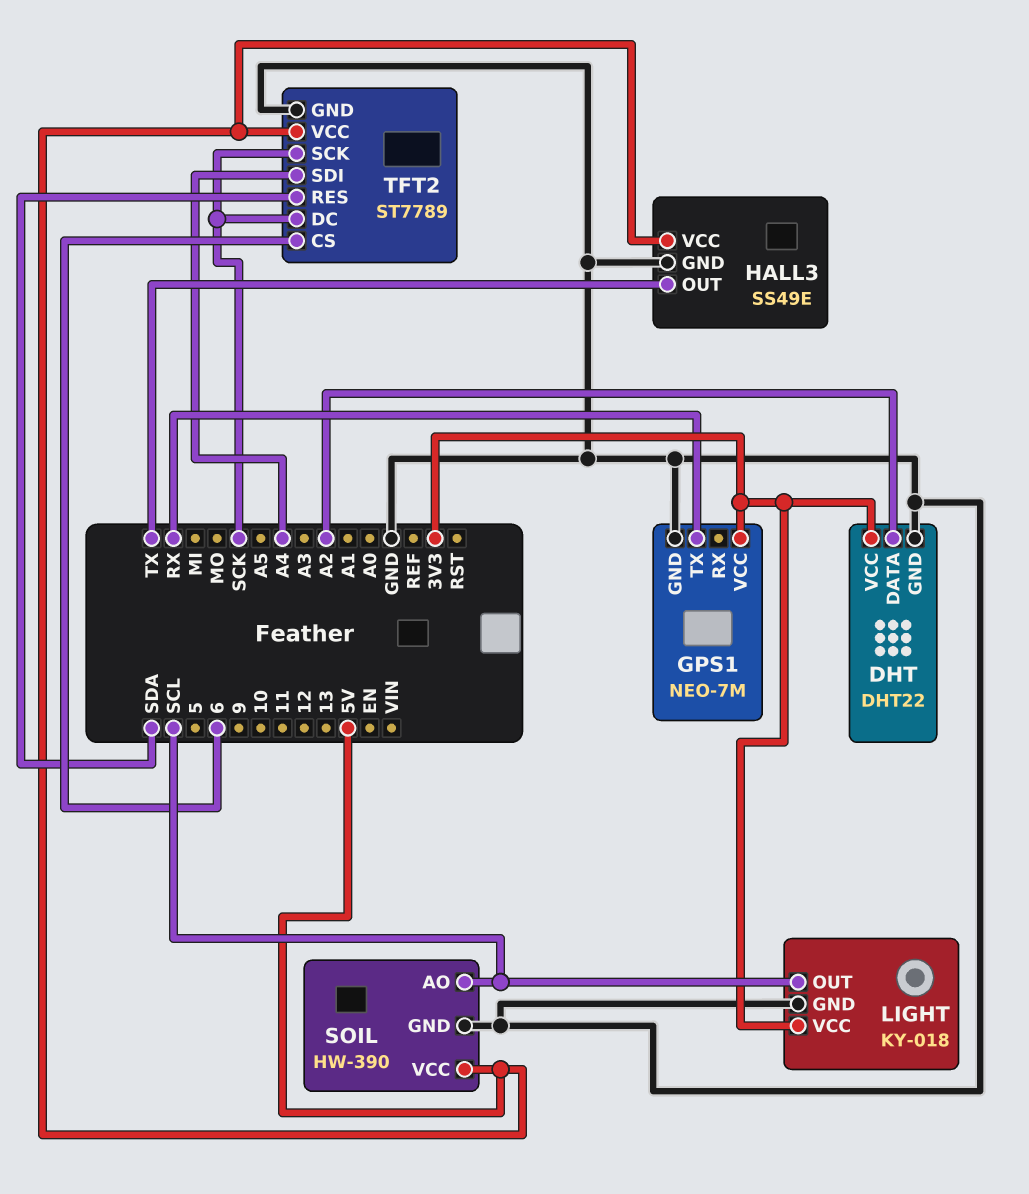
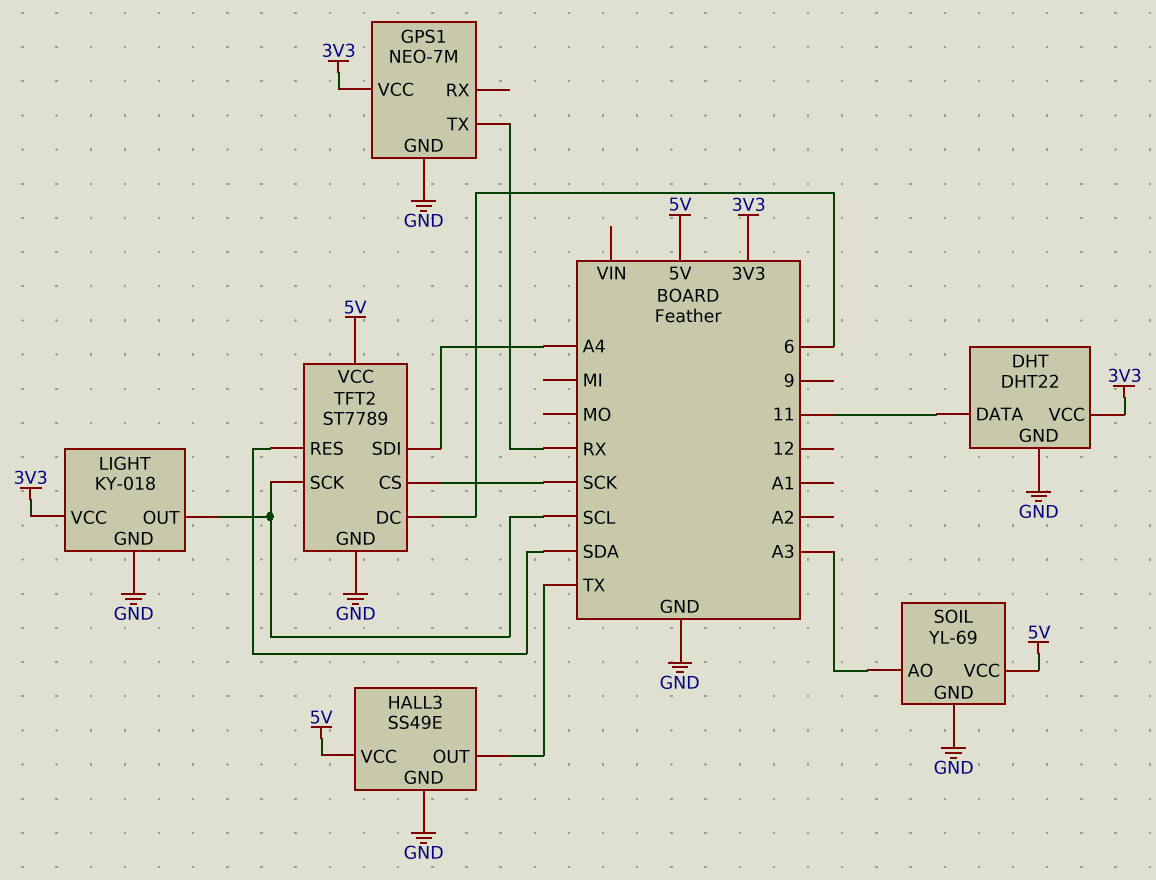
DHT pin DATA: A2 -> 11
SOIL: HW-390 -> YL-69
SOIL pin AO: SCL -> A3
TFT2 pin CS: 6 -> SCK
TFT2 pin DC: SCK -> 6
TFT2 pin SCK: SCK -> SCL

